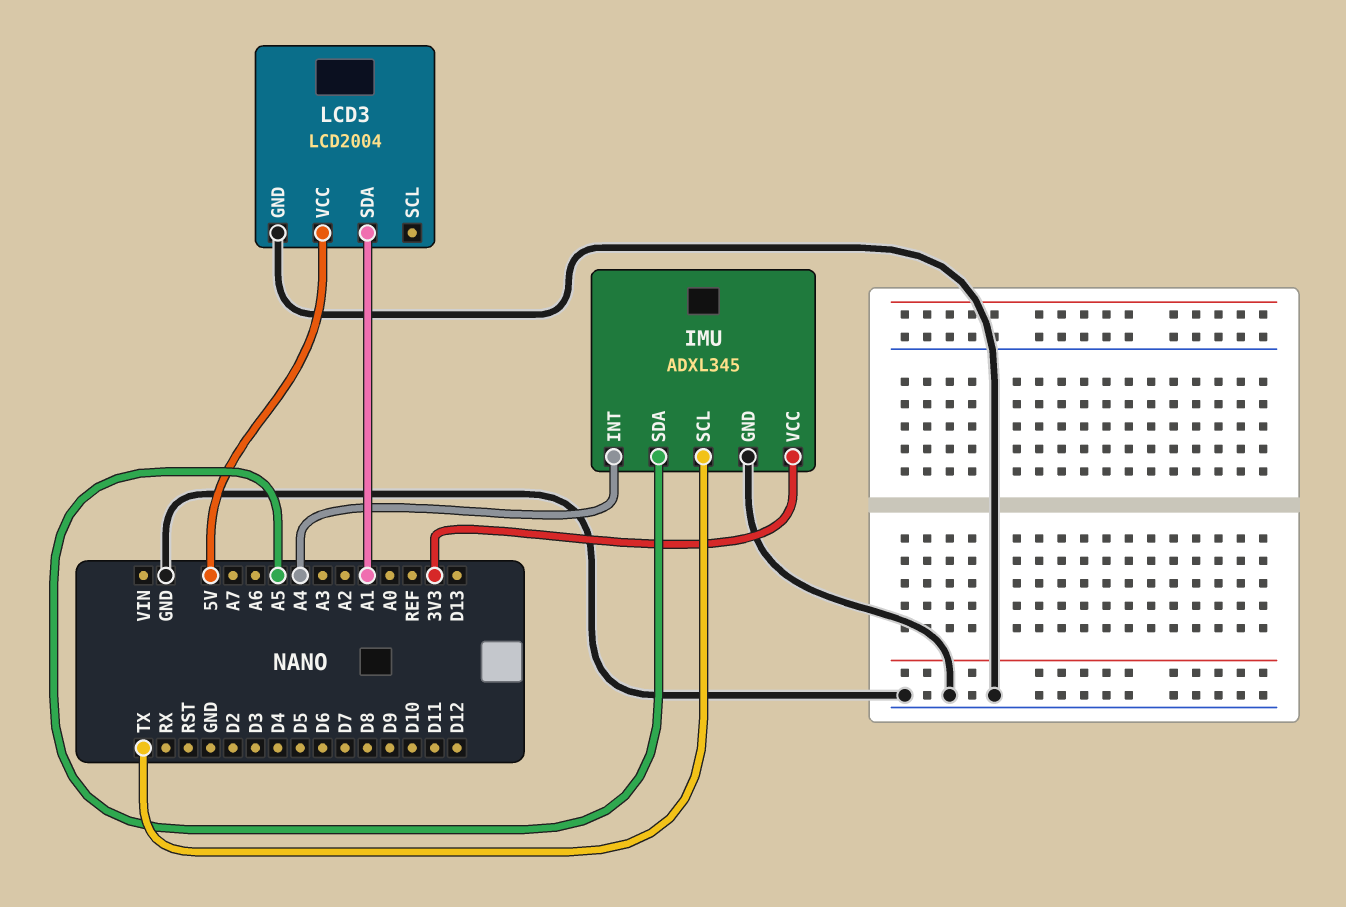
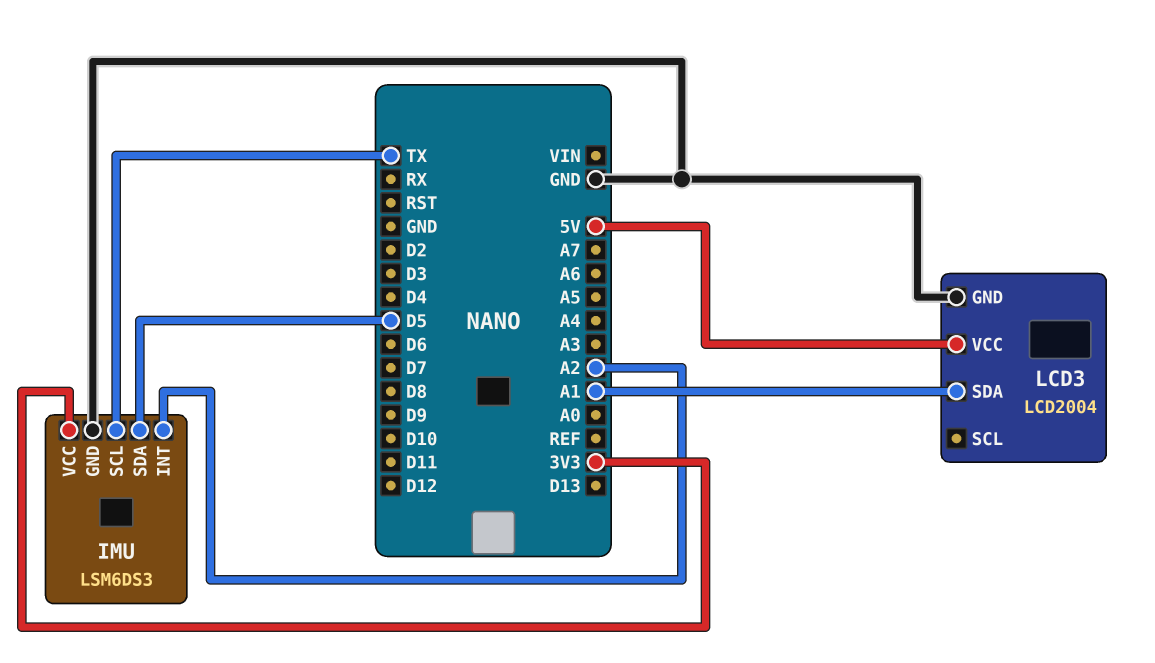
IMU: ADXL345 -> LSM6DS3
IMU pin INT: A4 -> A2
IMU pin SDA: A5 -> D5

